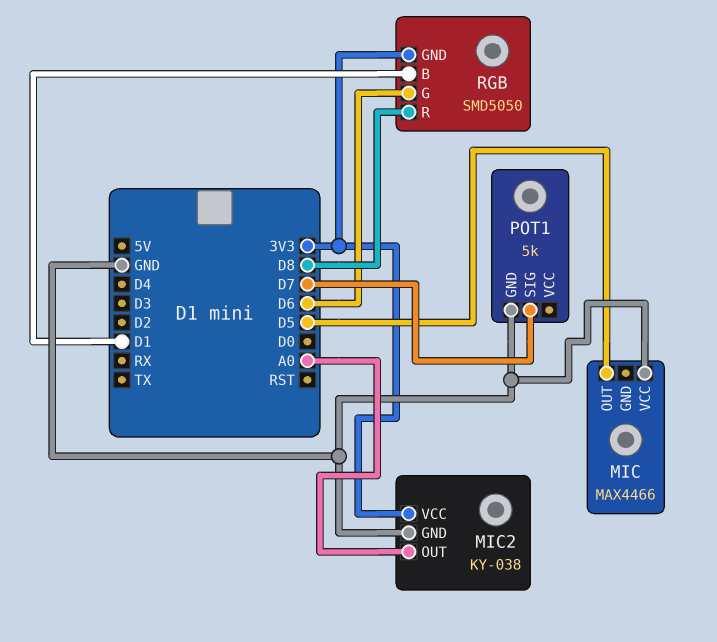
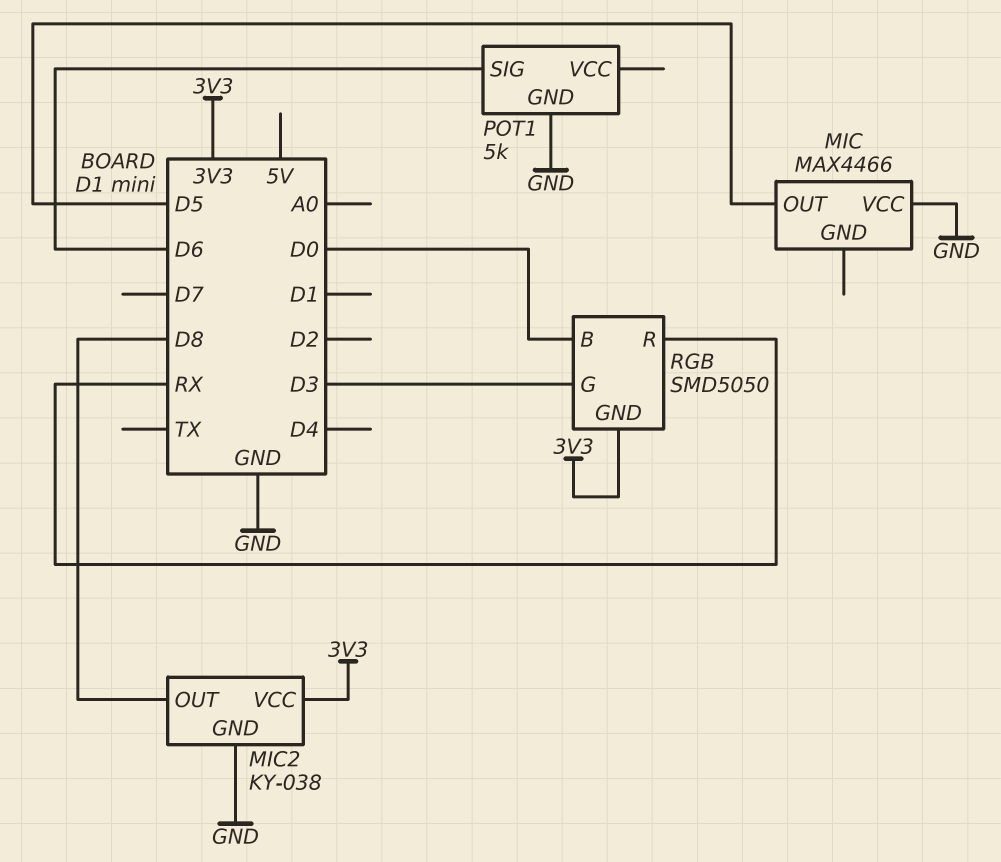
MIC2 pin OUT: A0 -> D8
POT1 pin SIG: D7 -> D6
RGB pin B: D1 -> D0
RGB pin G: D6 -> D3
RGB pin R: D8 -> RX

